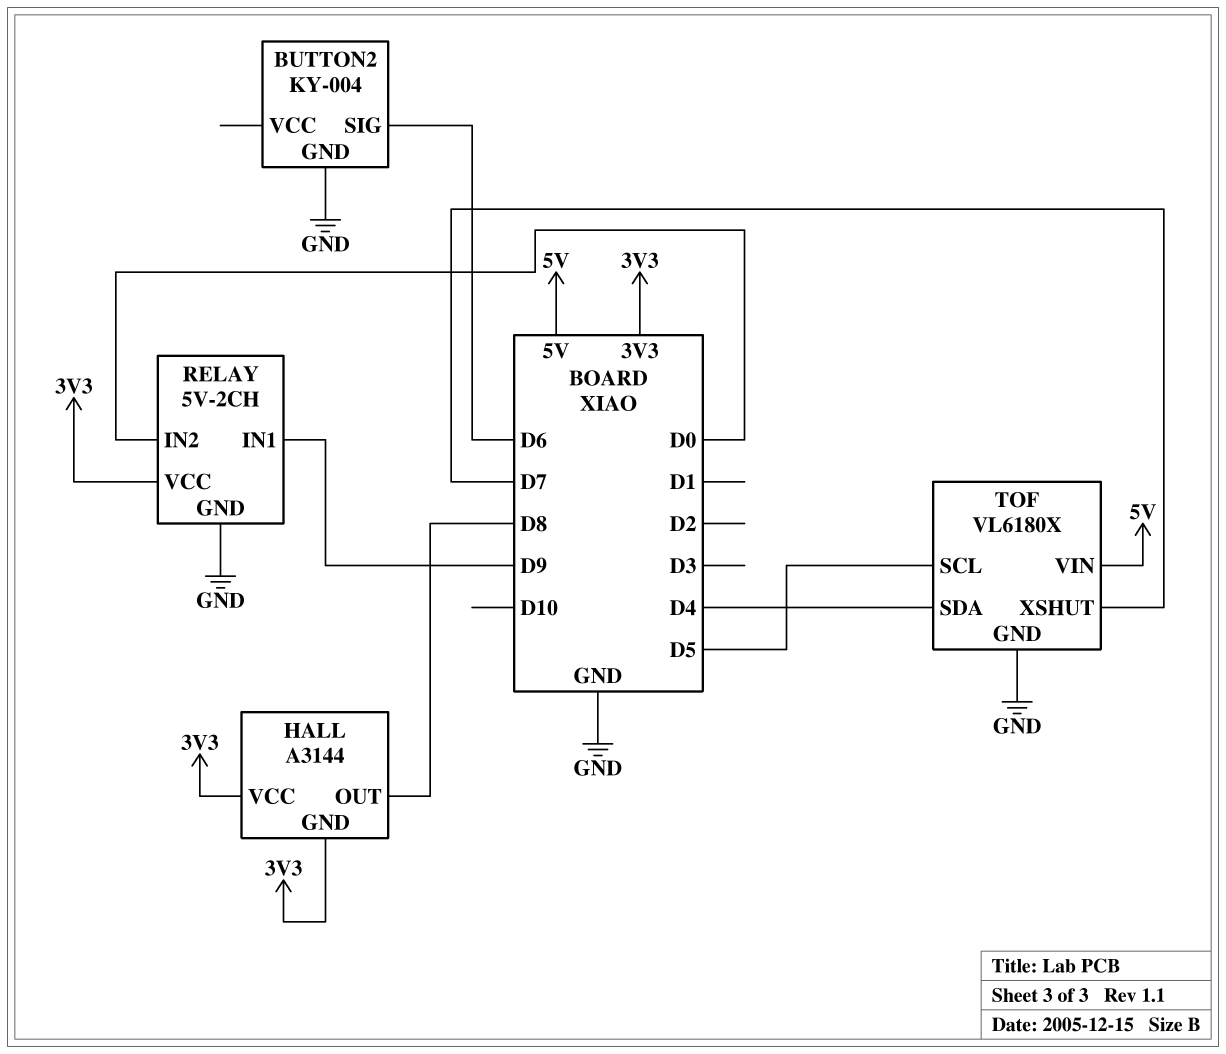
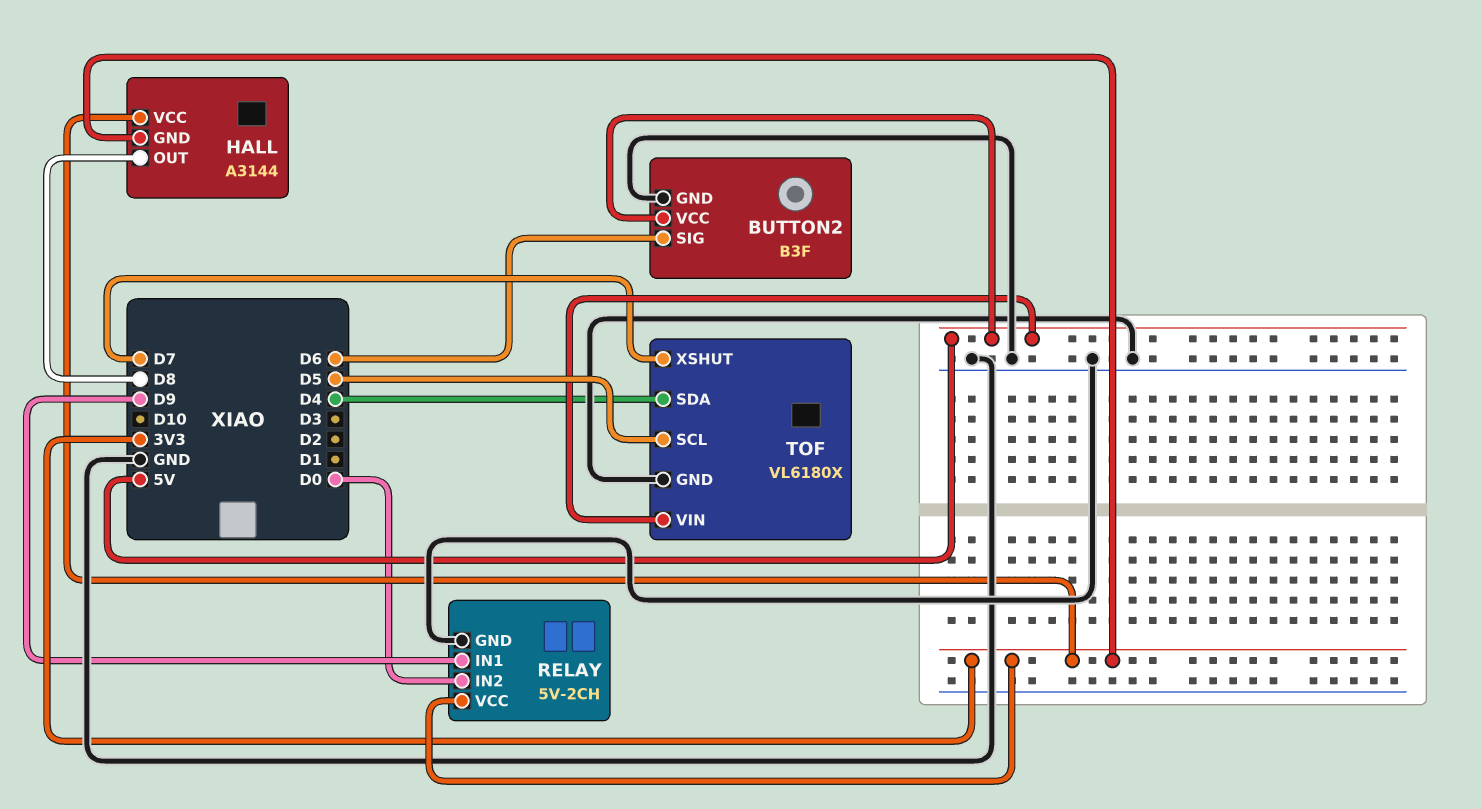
BUTTON2: KY-004 -> B3F
BUTTON2 pin VCC: none -> 5V

